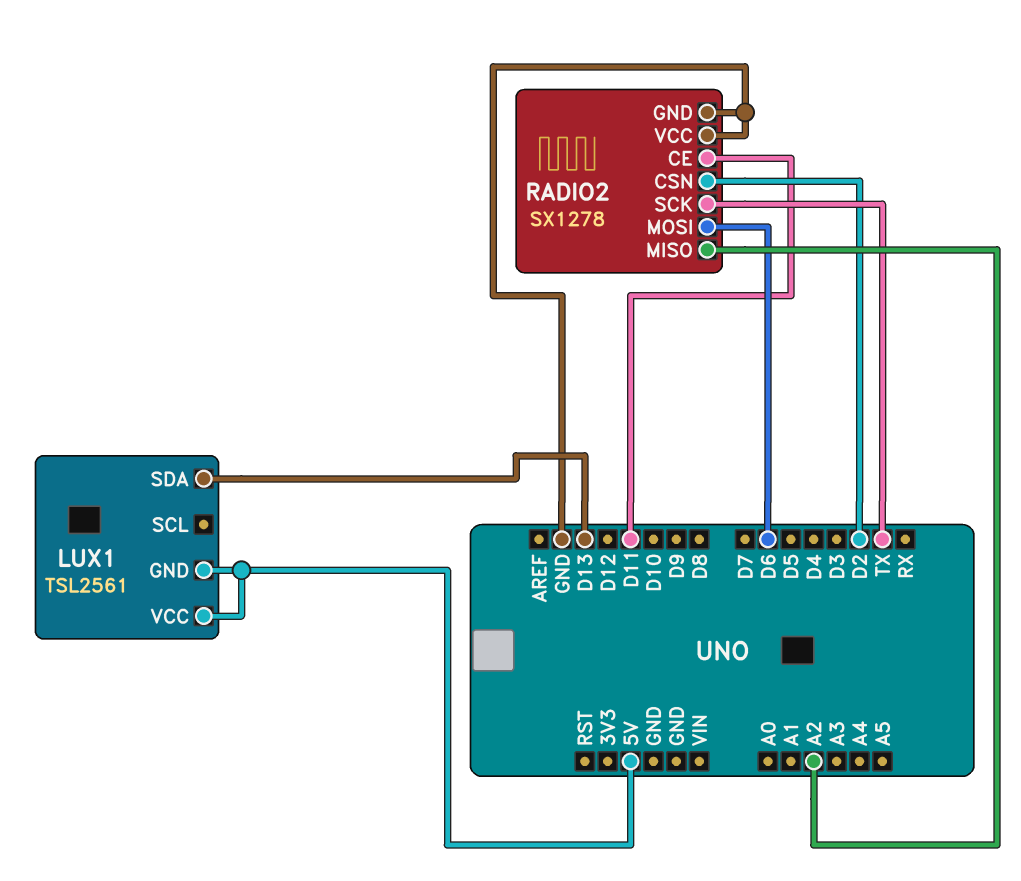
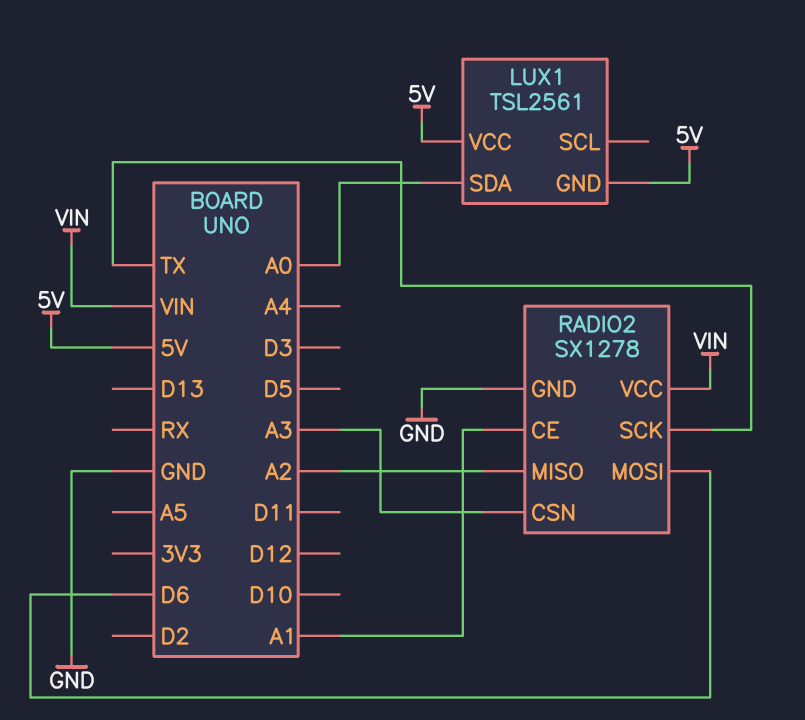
LUX1 pin SDA: D13 -> A0
RADIO2 pin CE: D11 -> A1
RADIO2 pin CSN: D2 -> A3
RADIO2 pin VCC: GND -> VIN

